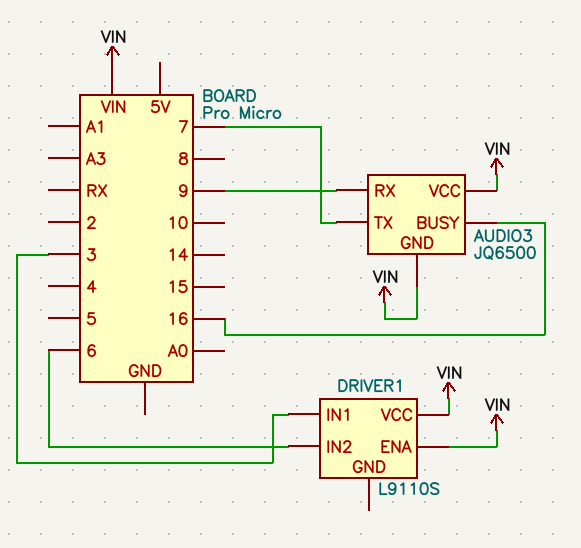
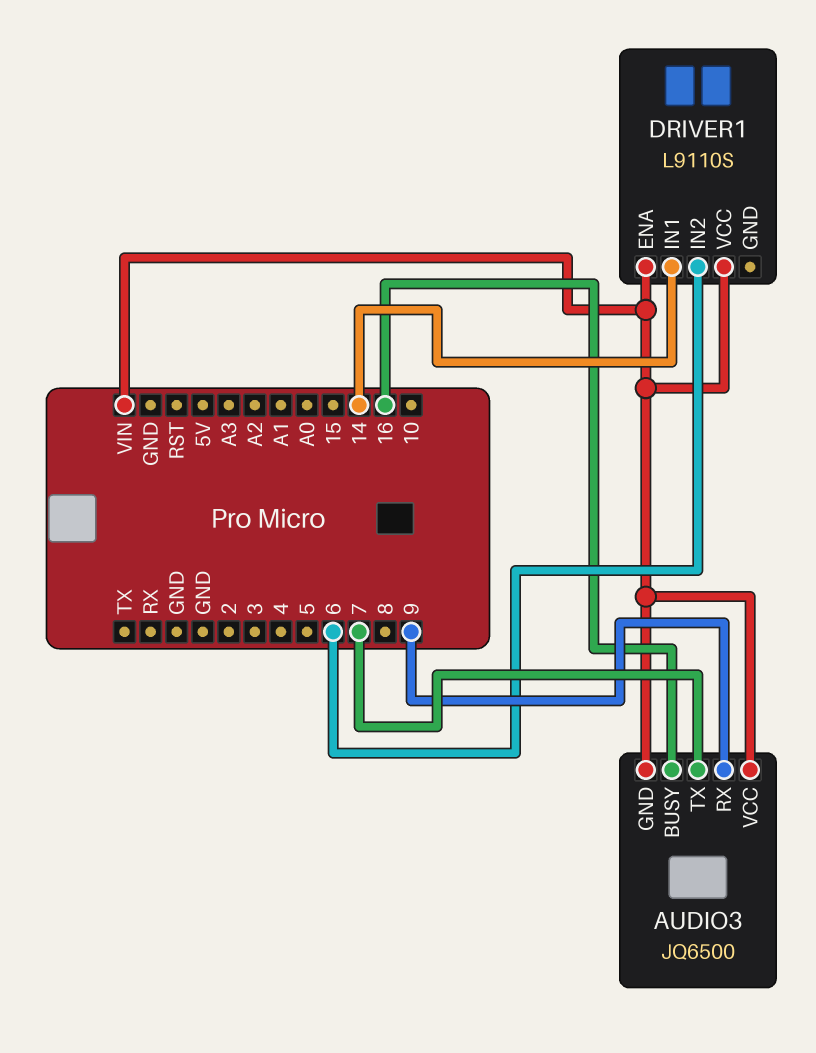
DRIVER1 pin IN1: 3 -> 14

